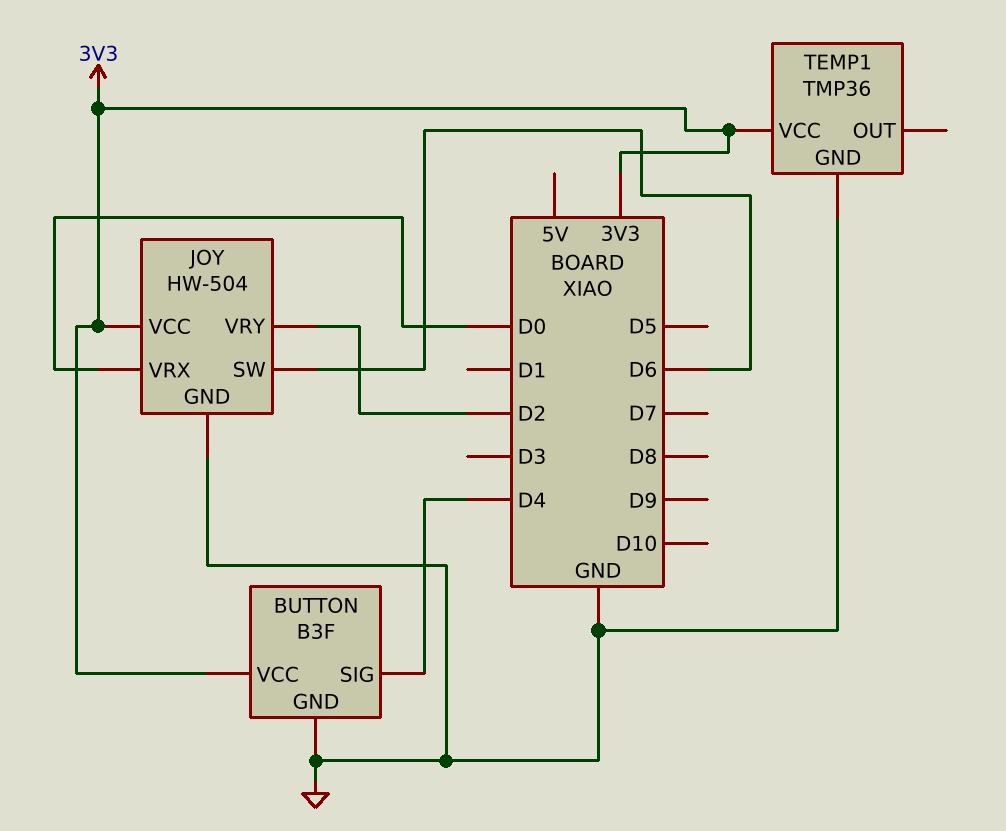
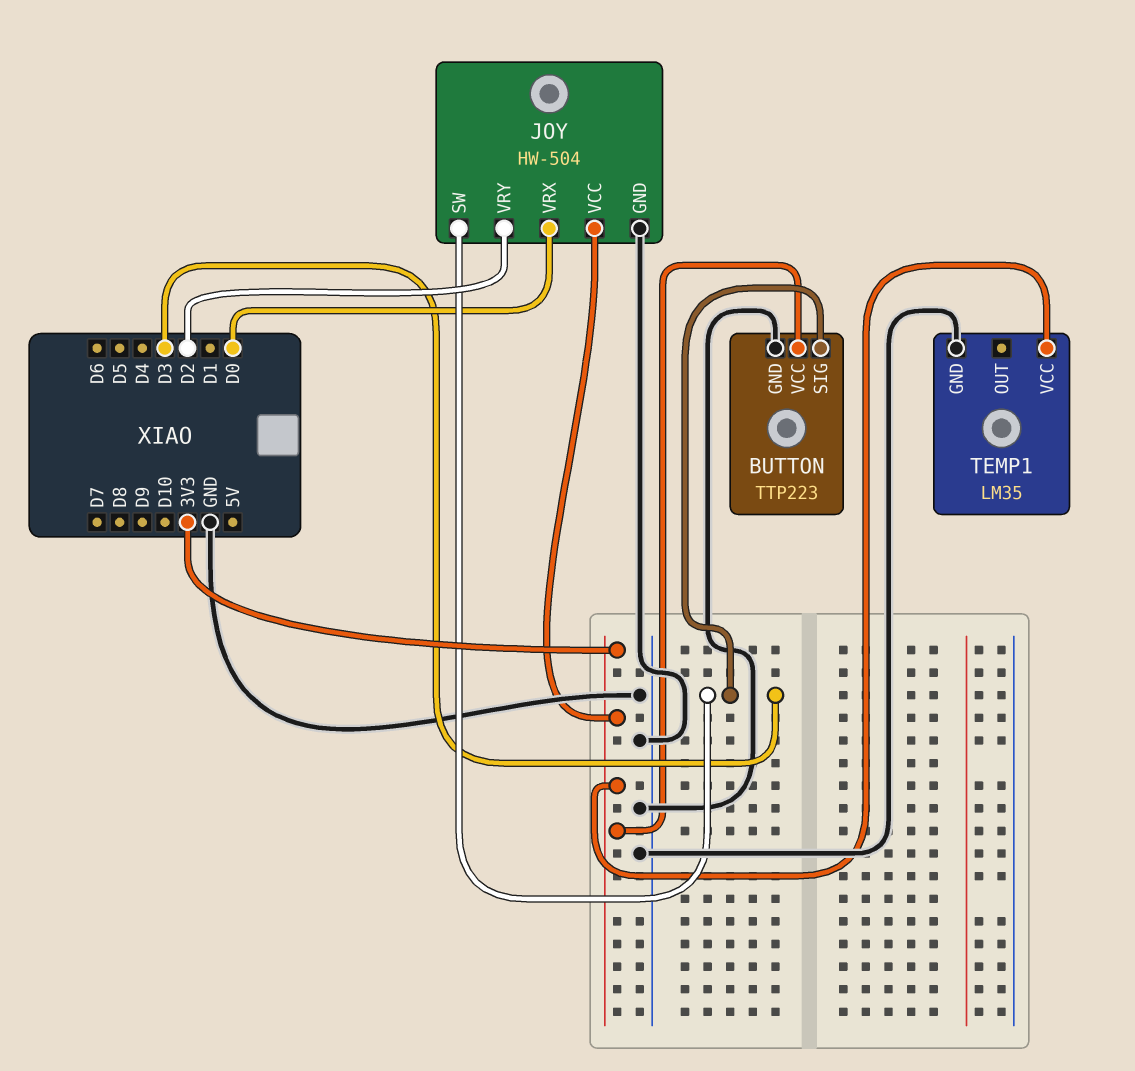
BUTTON: B3F -> TTP223
BUTTON pin SIG: D4 -> D3
JOY pin SW: D6 -> D3
TEMP1: TMP36 -> LM35

